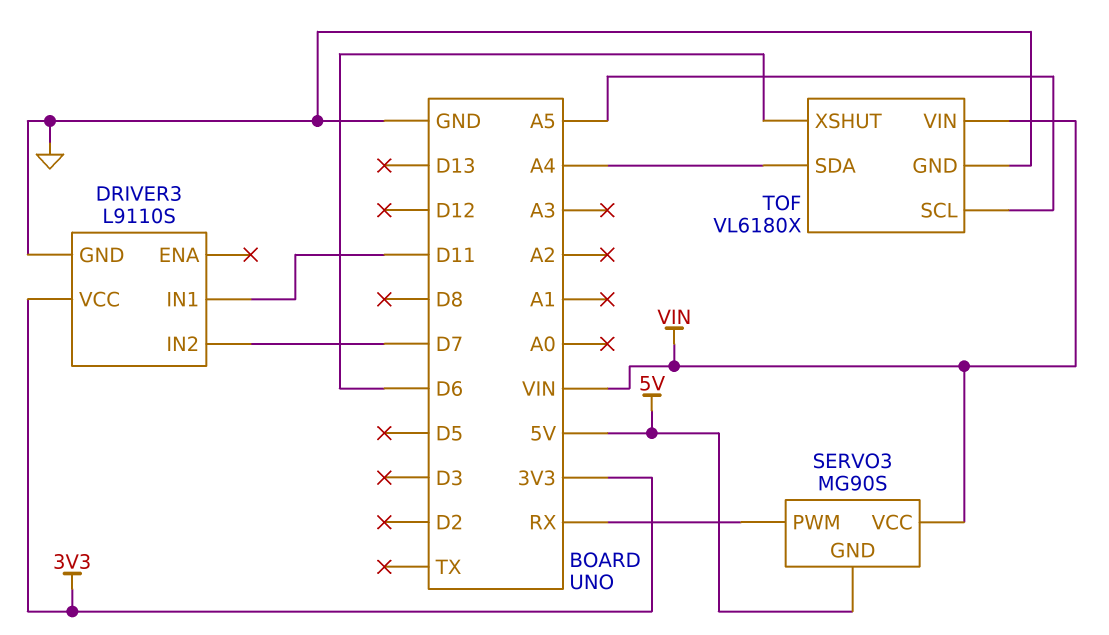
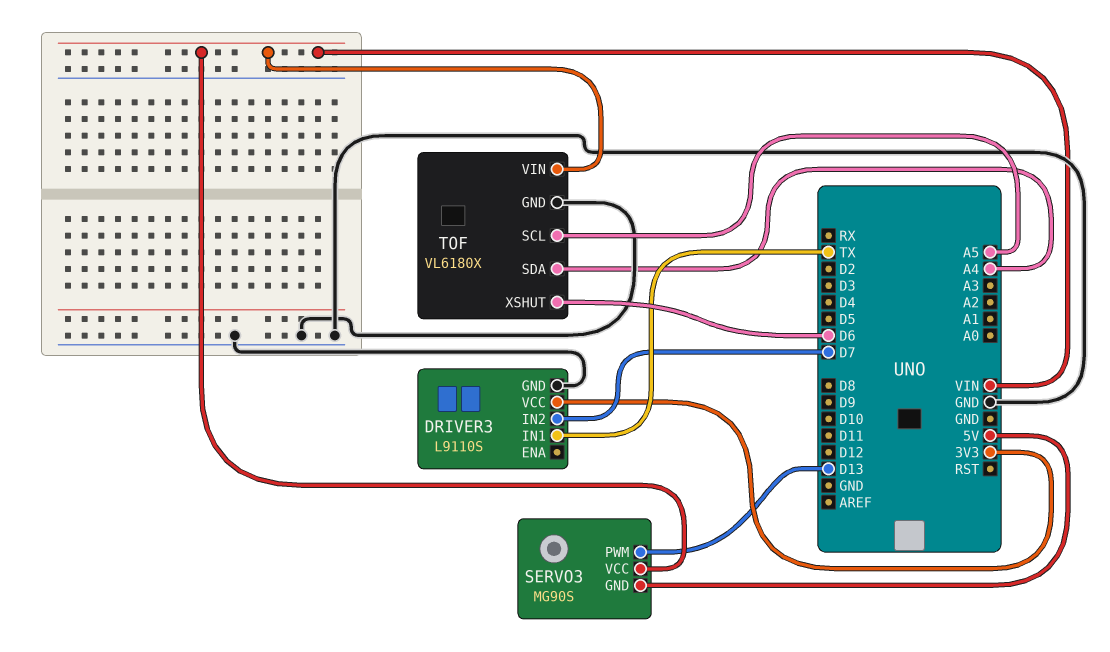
DRIVER3 pin IN1: D11 -> TX
SERVO3 pin PWM: RX -> D13

